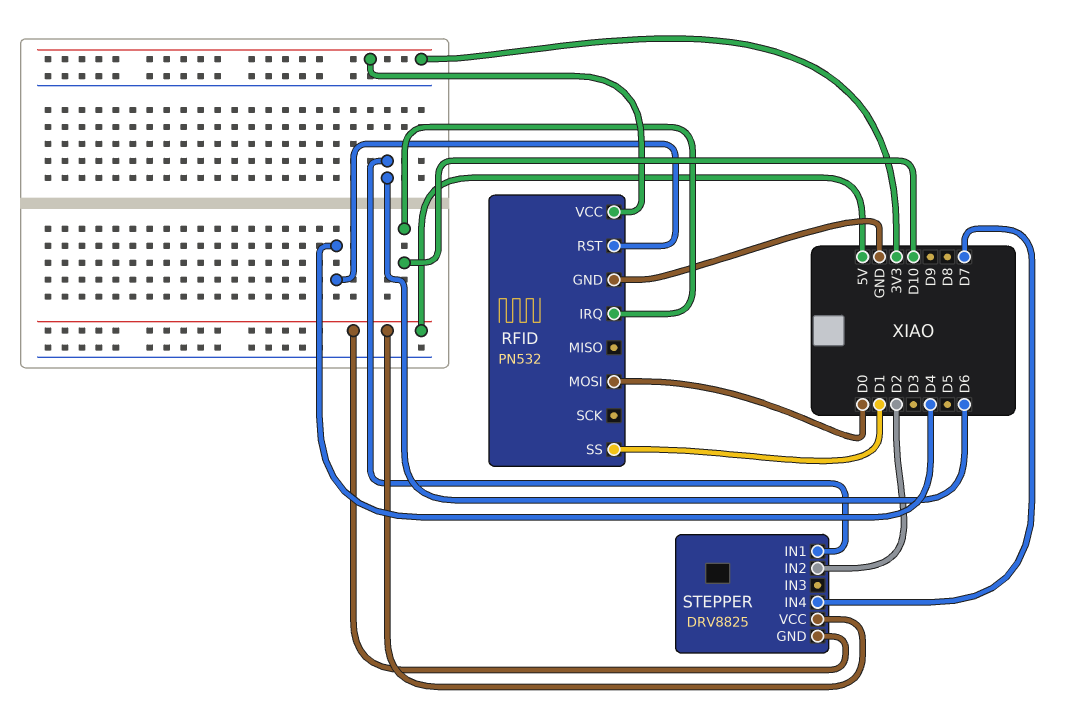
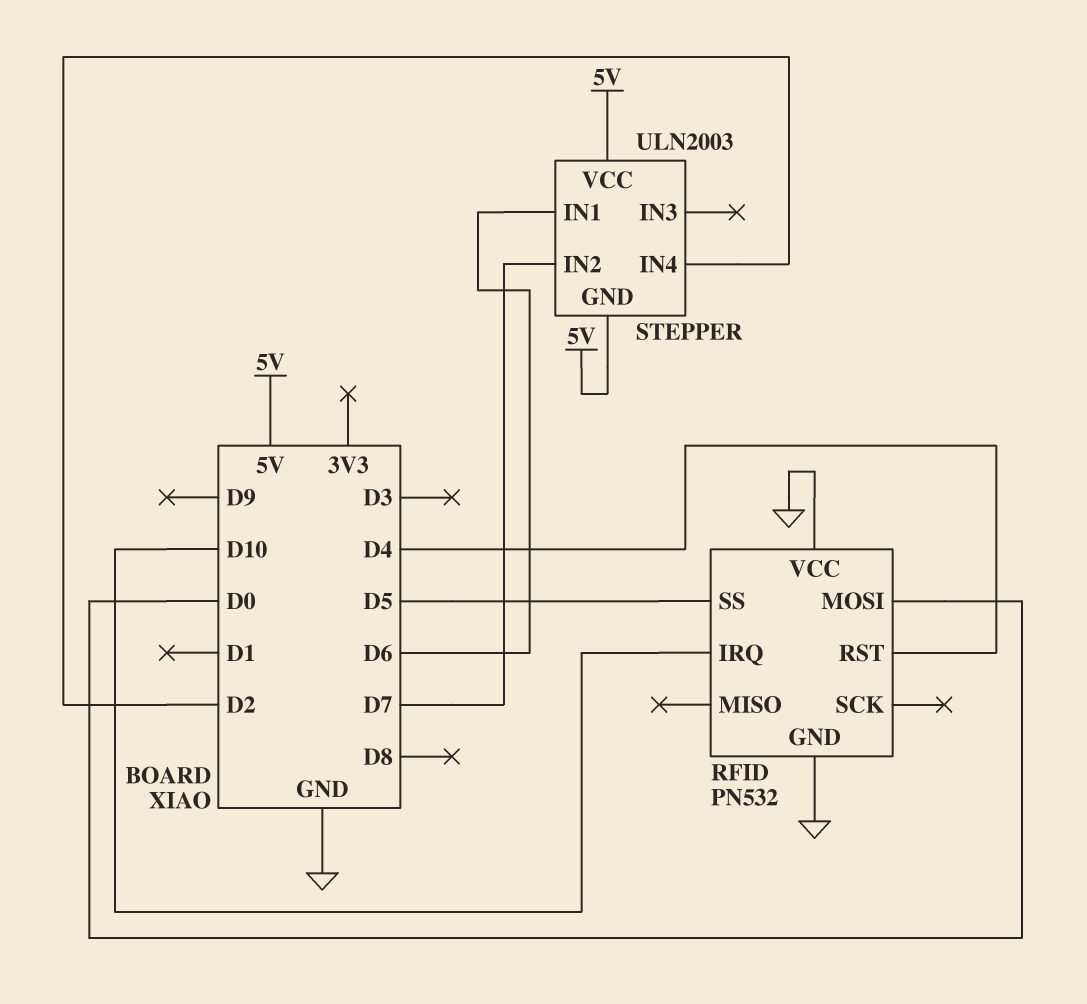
RFID pin SS: D1 -> D5
RFID pin VCC: 3V3 -> GND
STEPPER: DRV8825 -> ULN2003
STEPPER pin IN2: D2 -> D7
STEPPER pin IN4: D7 -> D2

